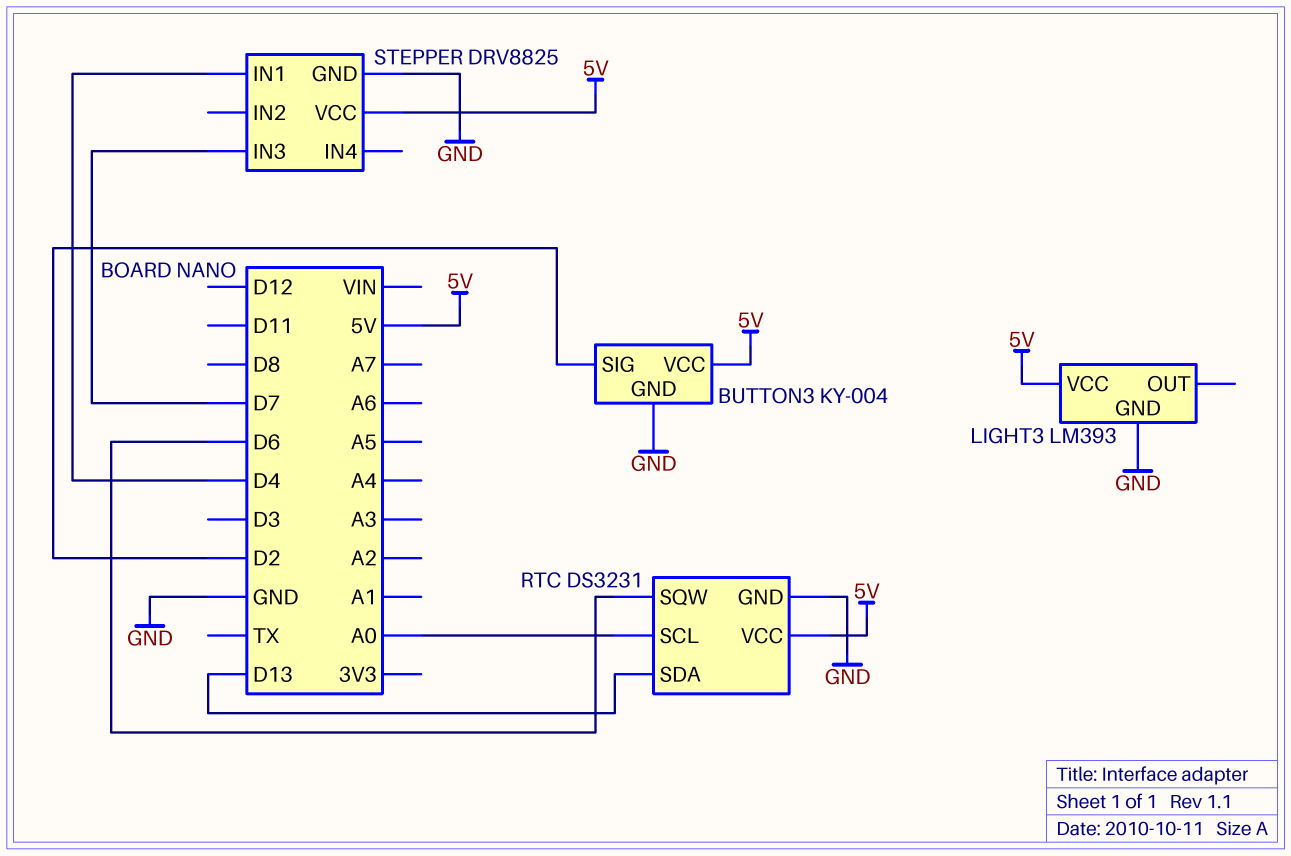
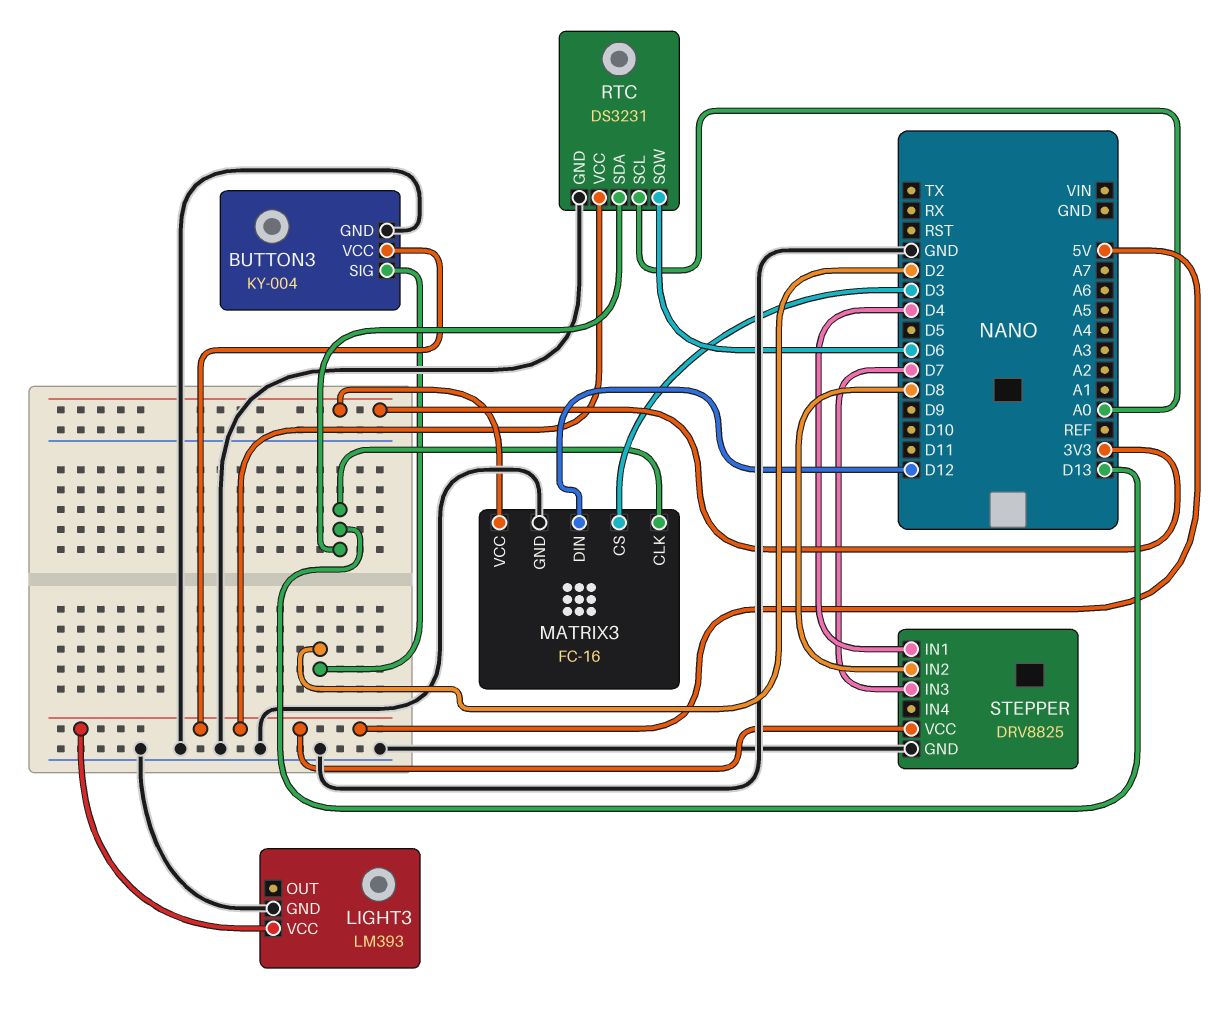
MATRIX3: none -> FC-16
MATRIX3 pin CLK: none -> D13
MATRIX3 pin CS: none -> D3
MATRIX3 pin DIN: none -> D12
MATRIX3 pin GND: none -> GND
MATRIX3 pin VCC: none -> 3V3
STEPPER pin IN2: none -> D8

